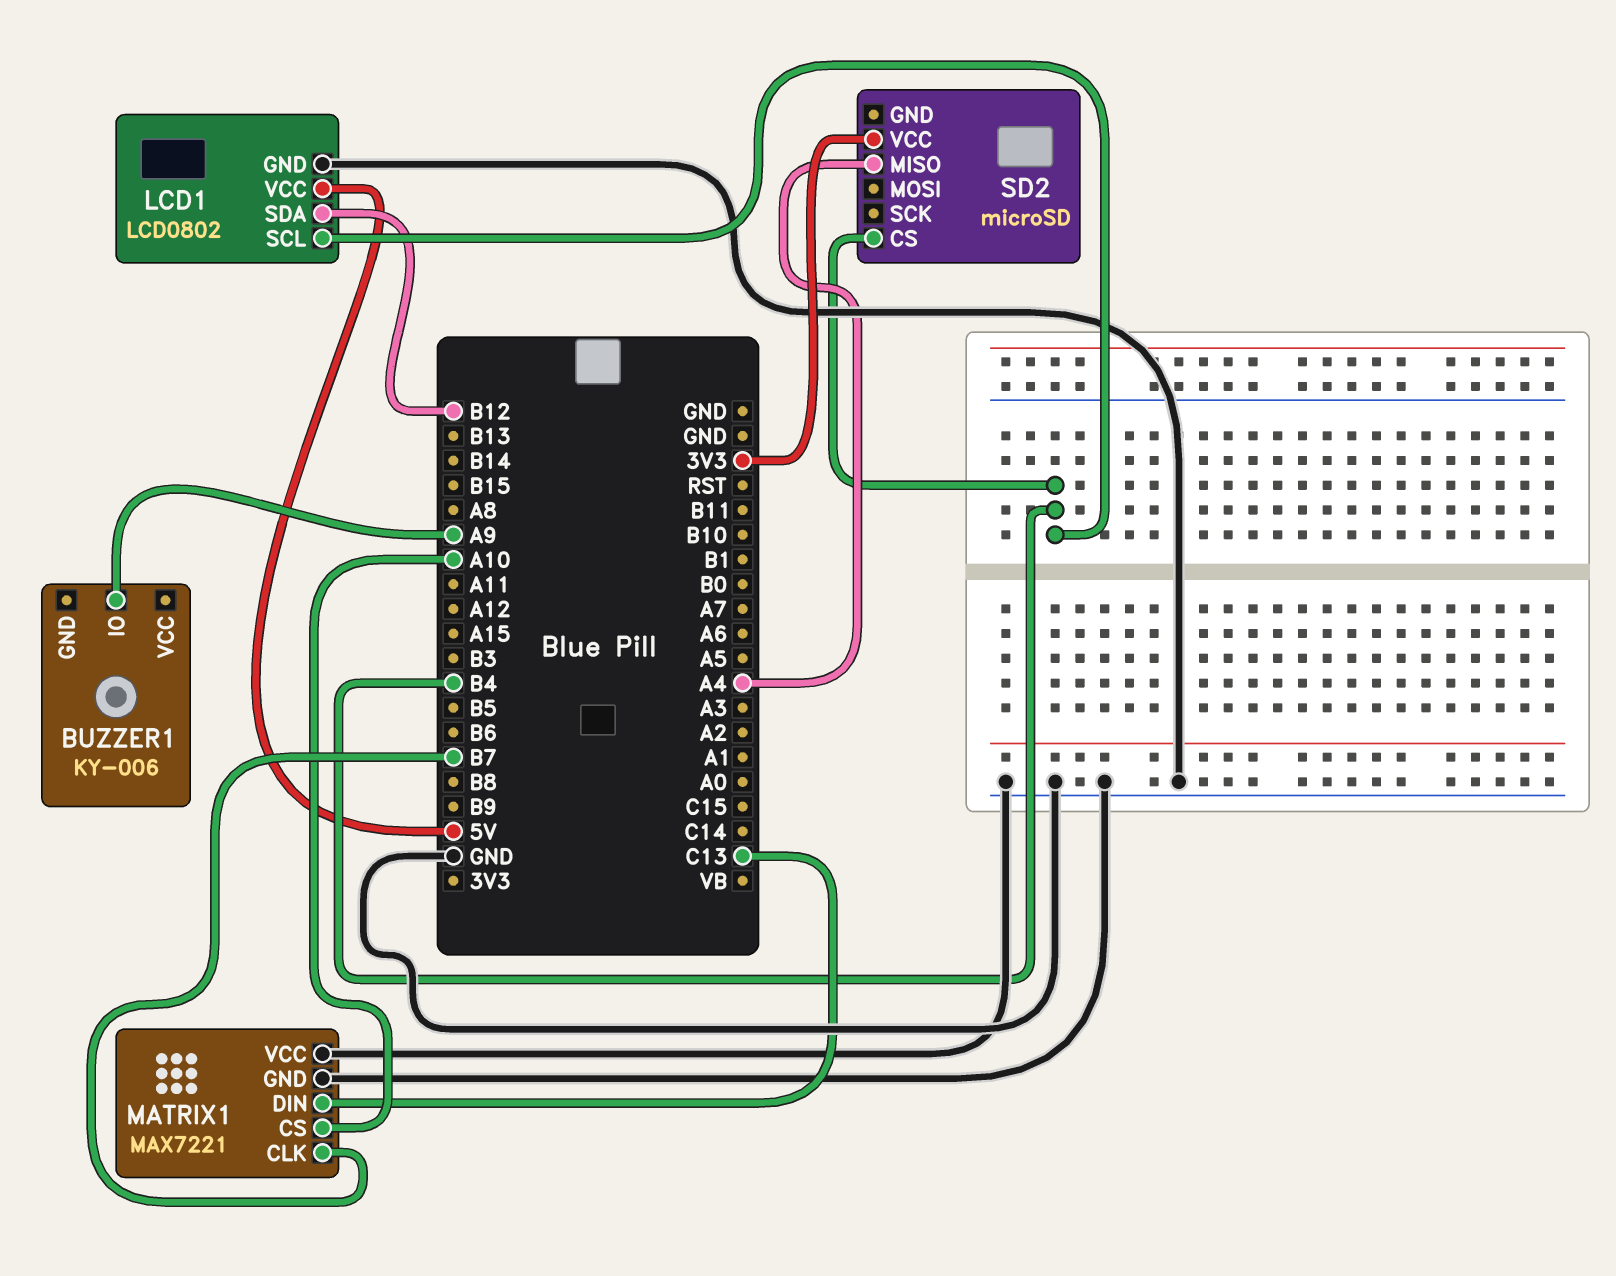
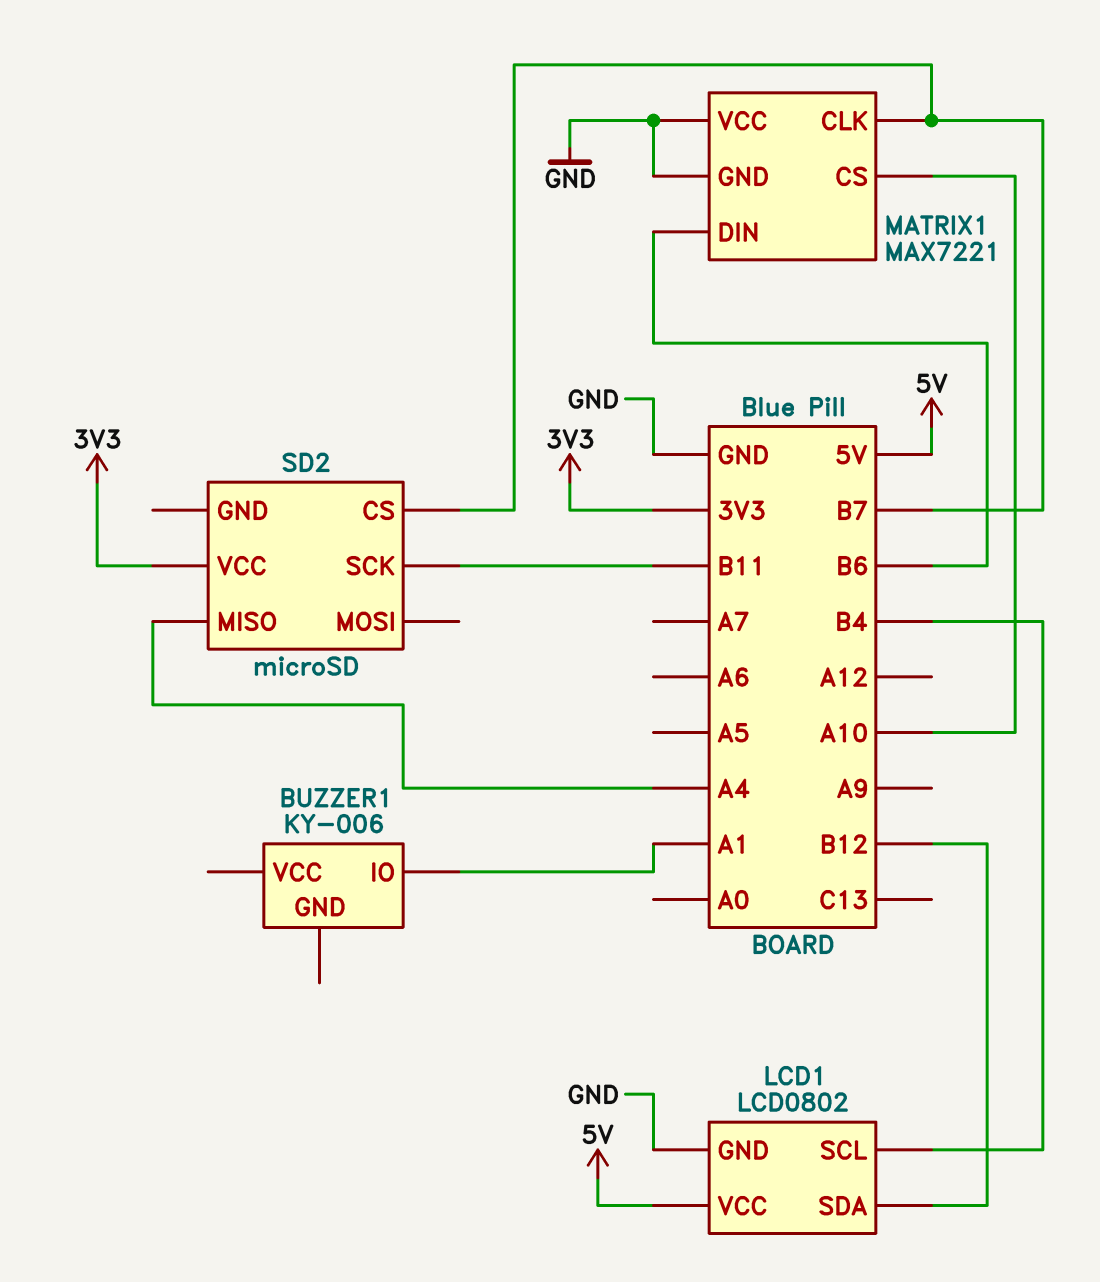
BUZZER1 pin IO: A9 -> A1
MATRIX1 pin DIN: C13 -> B6
SD2 pin CS: B4 -> B7
SD2 pin SCK: none -> B11

